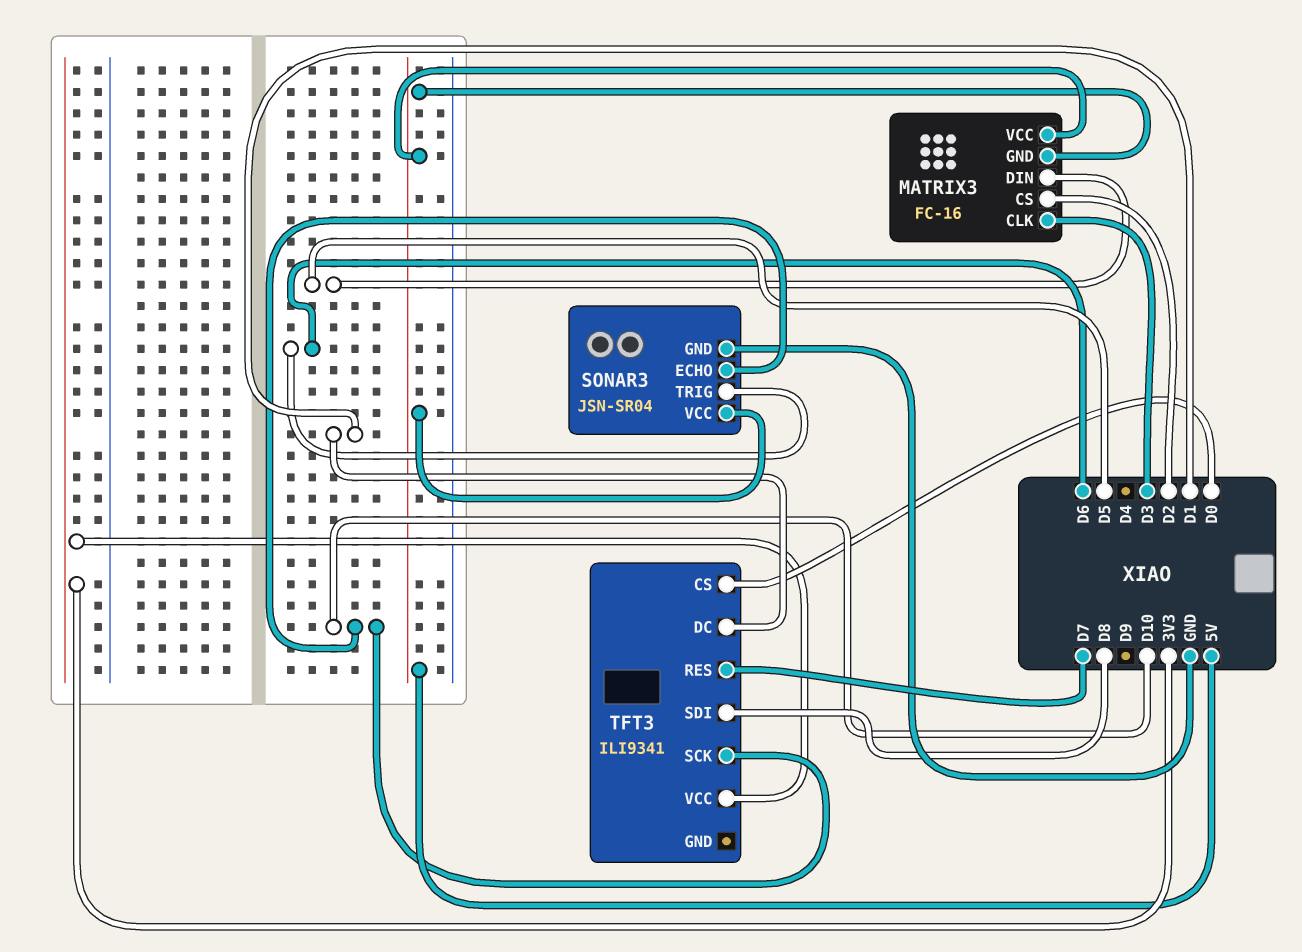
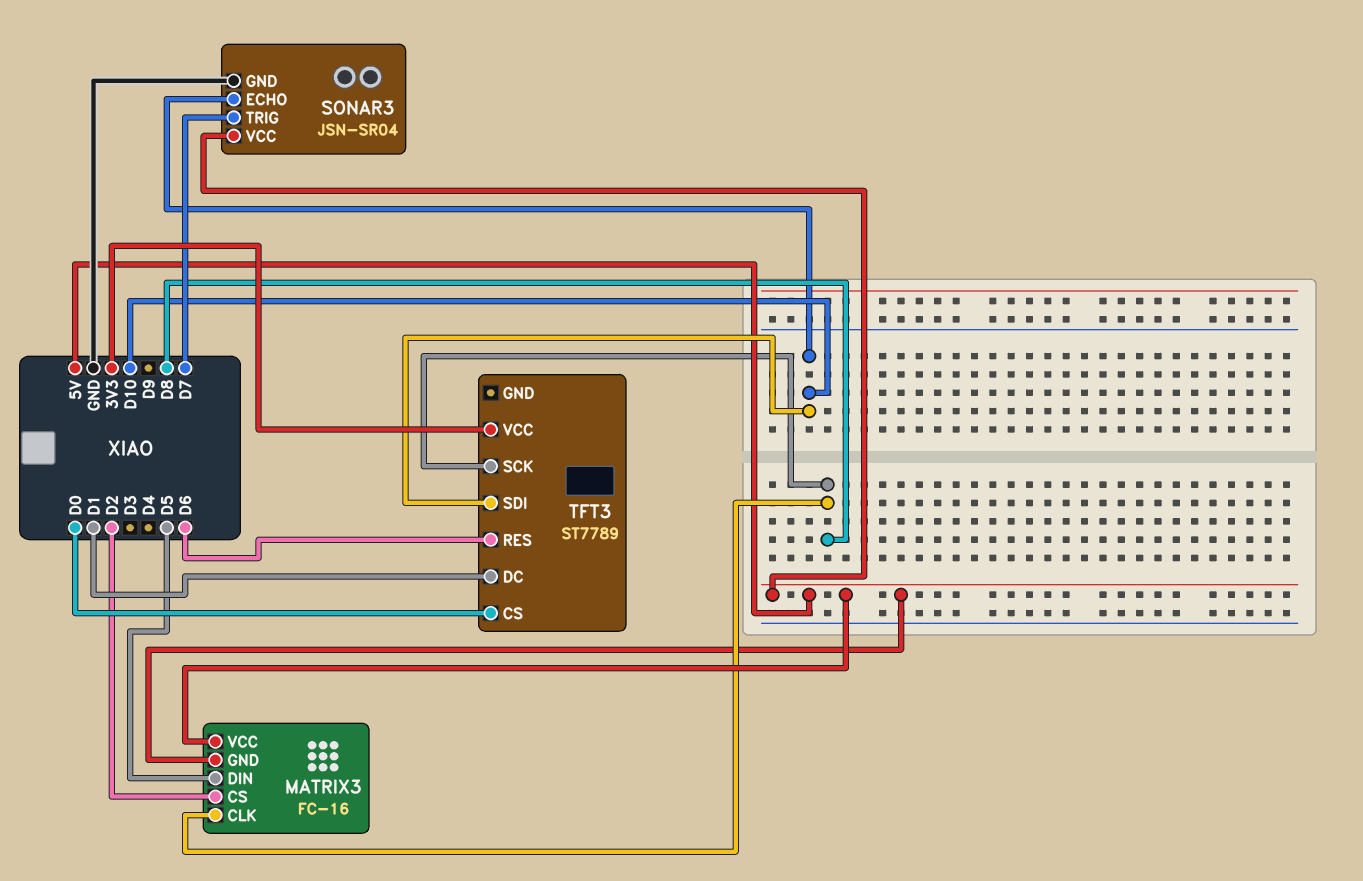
MATRIX3 pin CLK: D3 -> D8
SONAR3 pin TRIG: D6 -> D7
TFT3: ILI9341 -> ST7789
TFT3 pin RES: D7 -> D6
TFT3 pin SCK: D10 -> D8
TFT3 pin SDI: D8 -> D10

